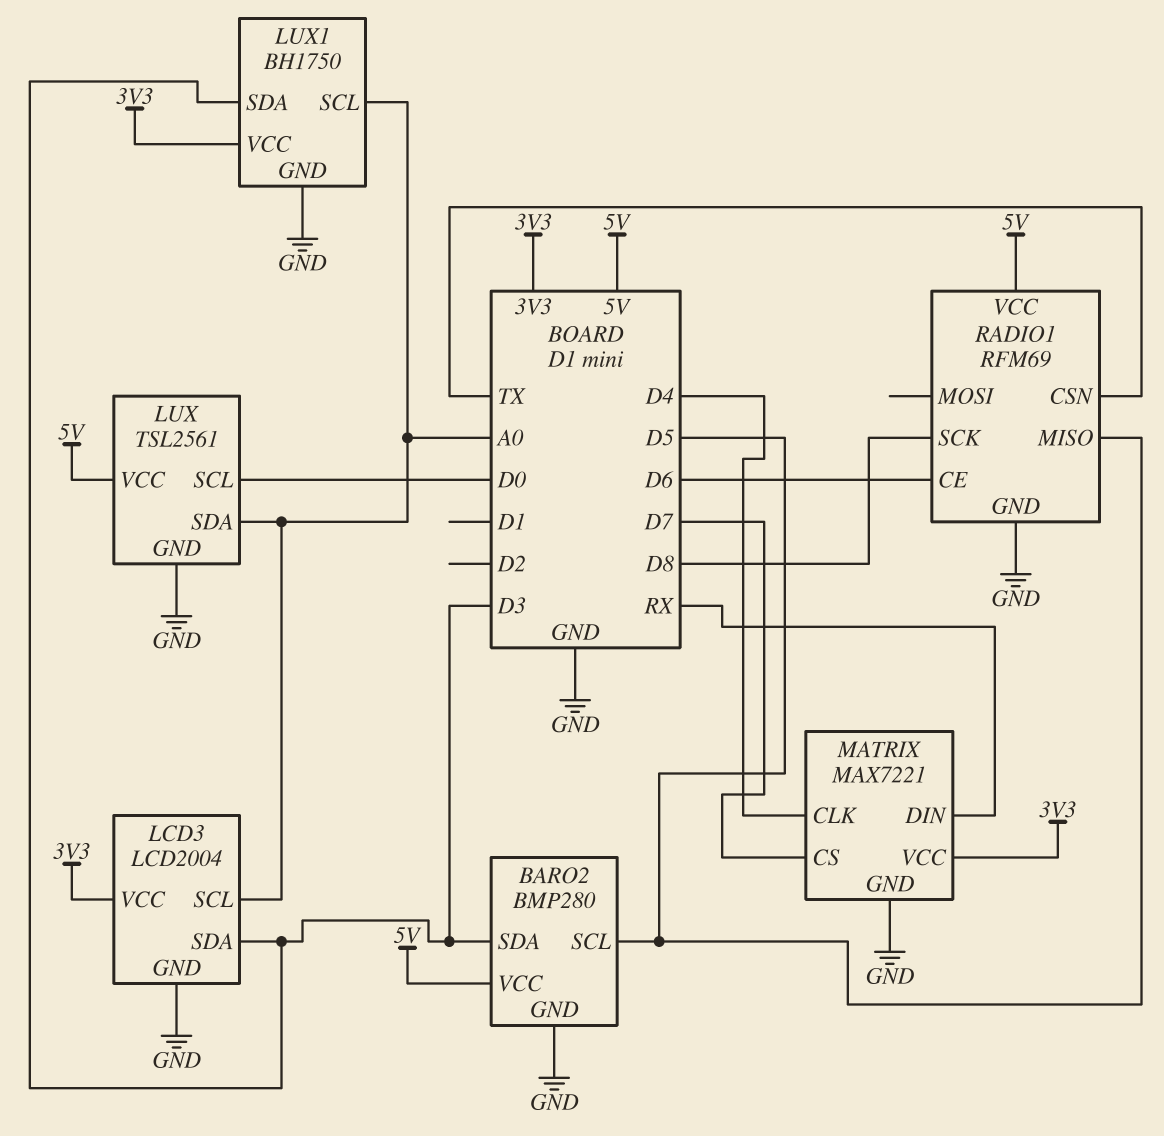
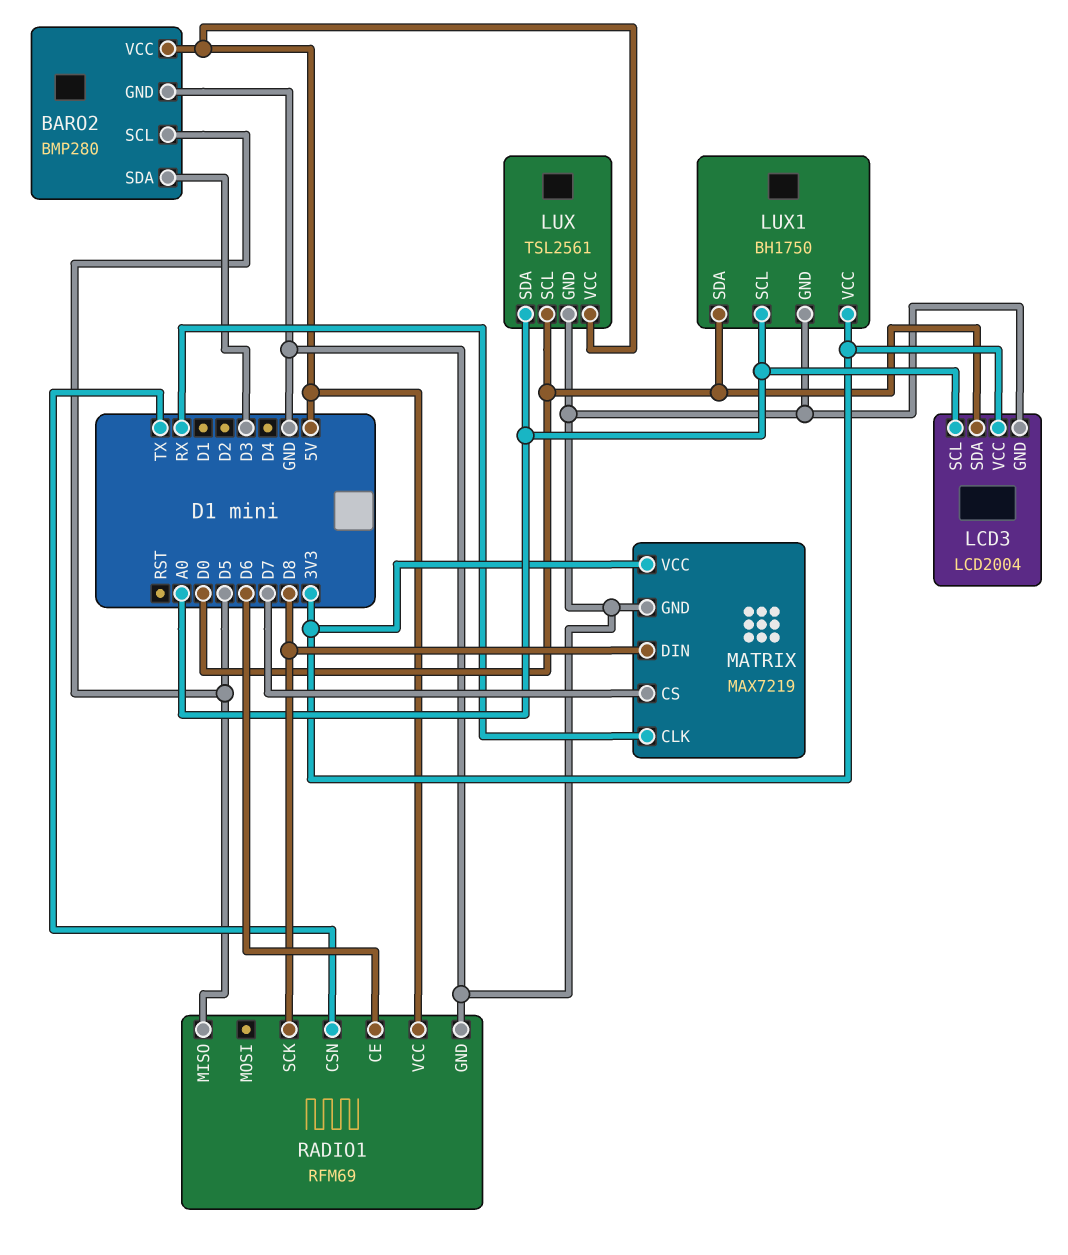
LCD3 pin SDA: D3 -> D0
LUX1 pin SDA: D3 -> D0
MATRIX: MAX7221 -> MAX7219
MATRIX pin CLK: D4 -> RX
MATRIX pin DIN: RX -> D8

